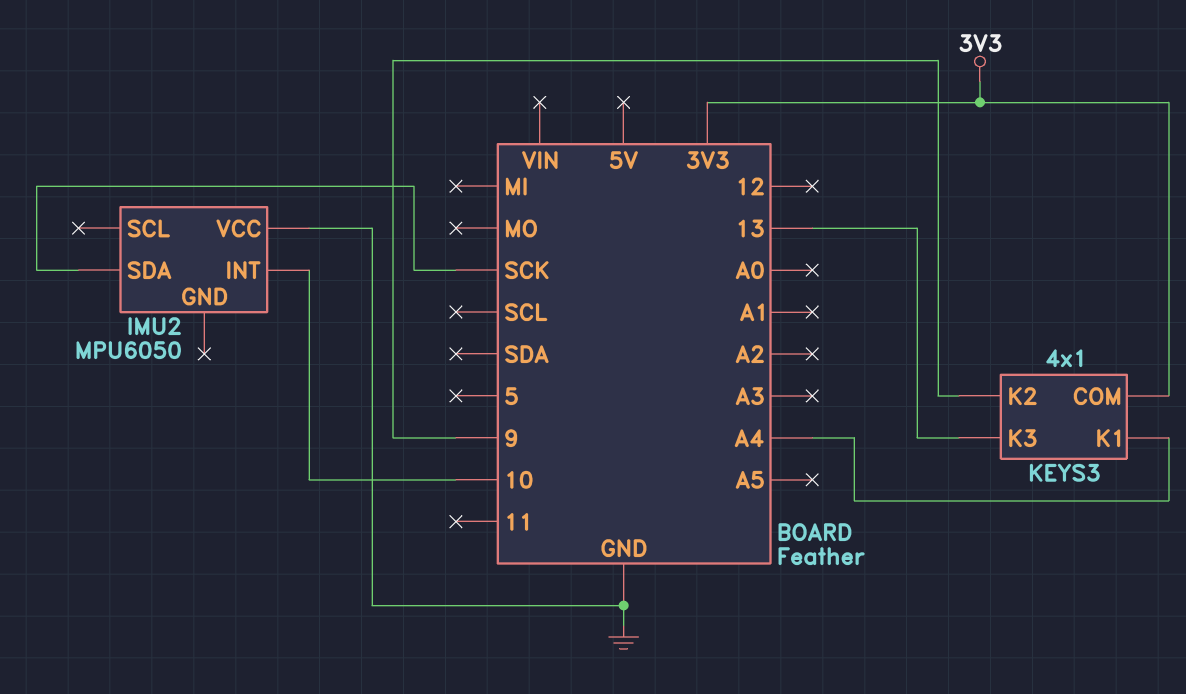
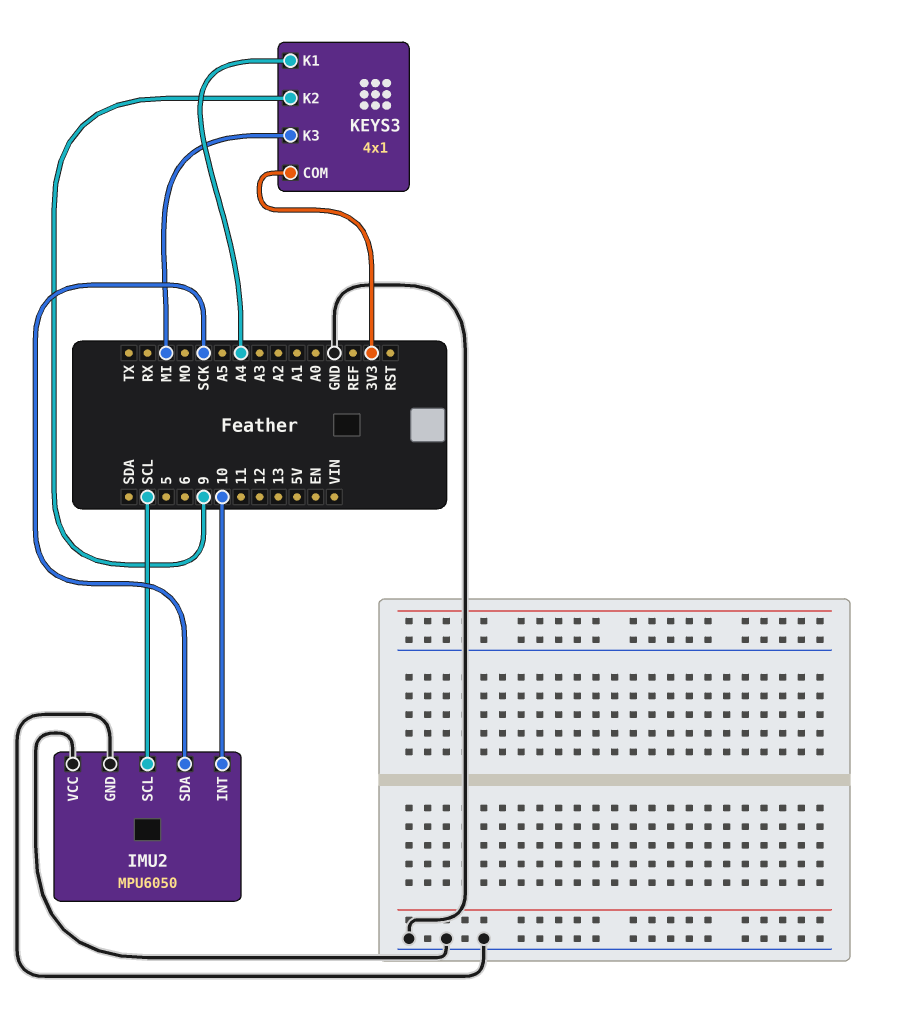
IMU2 pin GND: none -> GND
IMU2 pin SCL: none -> SCL
KEYS3 pin K3: 13 -> MI

